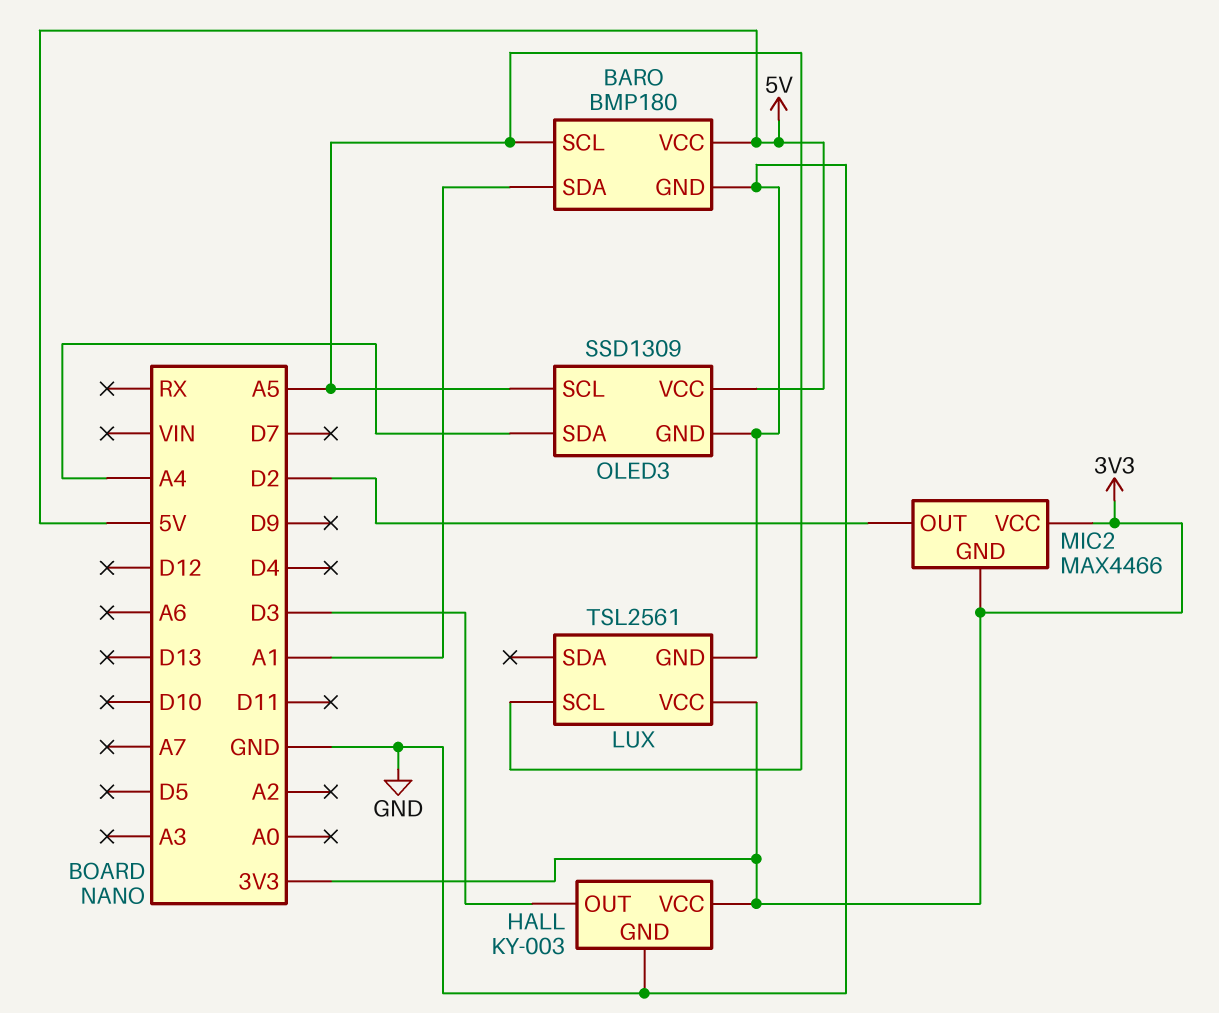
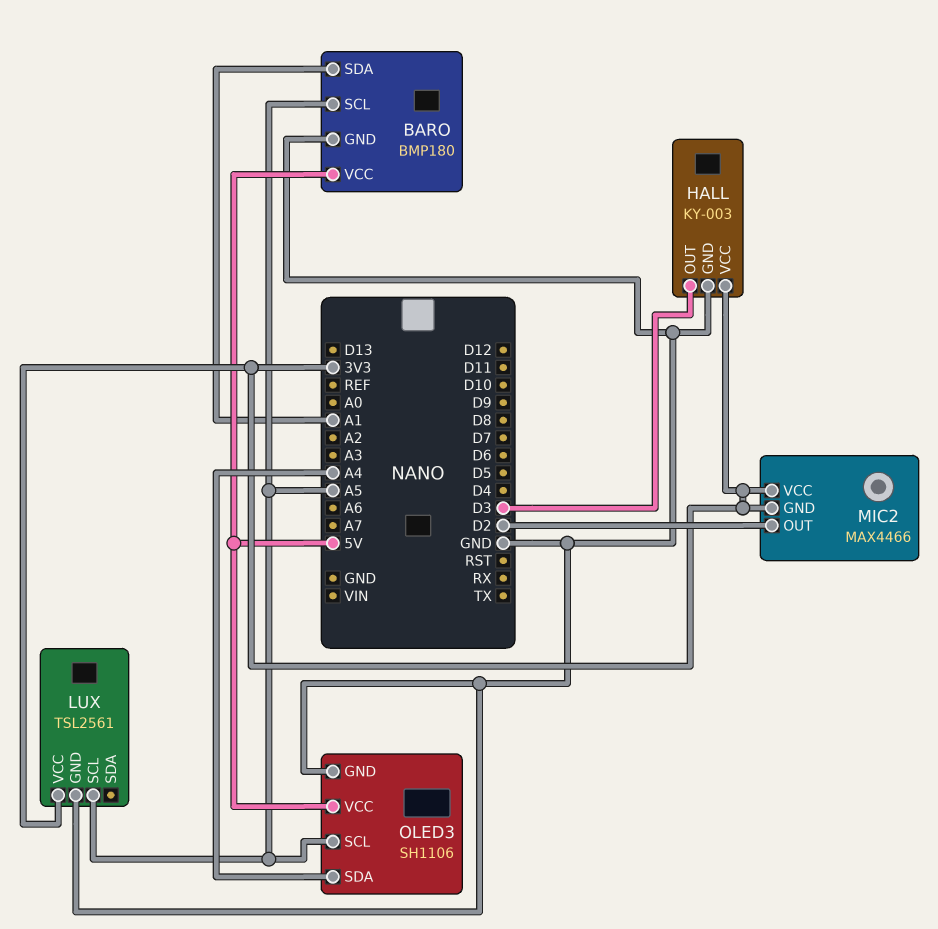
OLED3: SSD1309 -> SH1106

